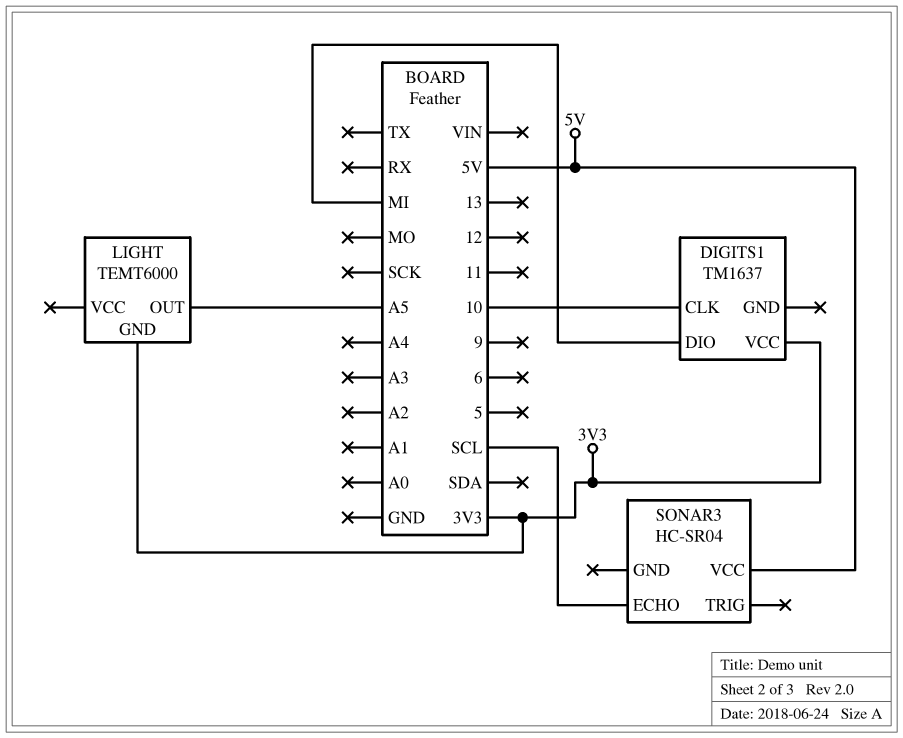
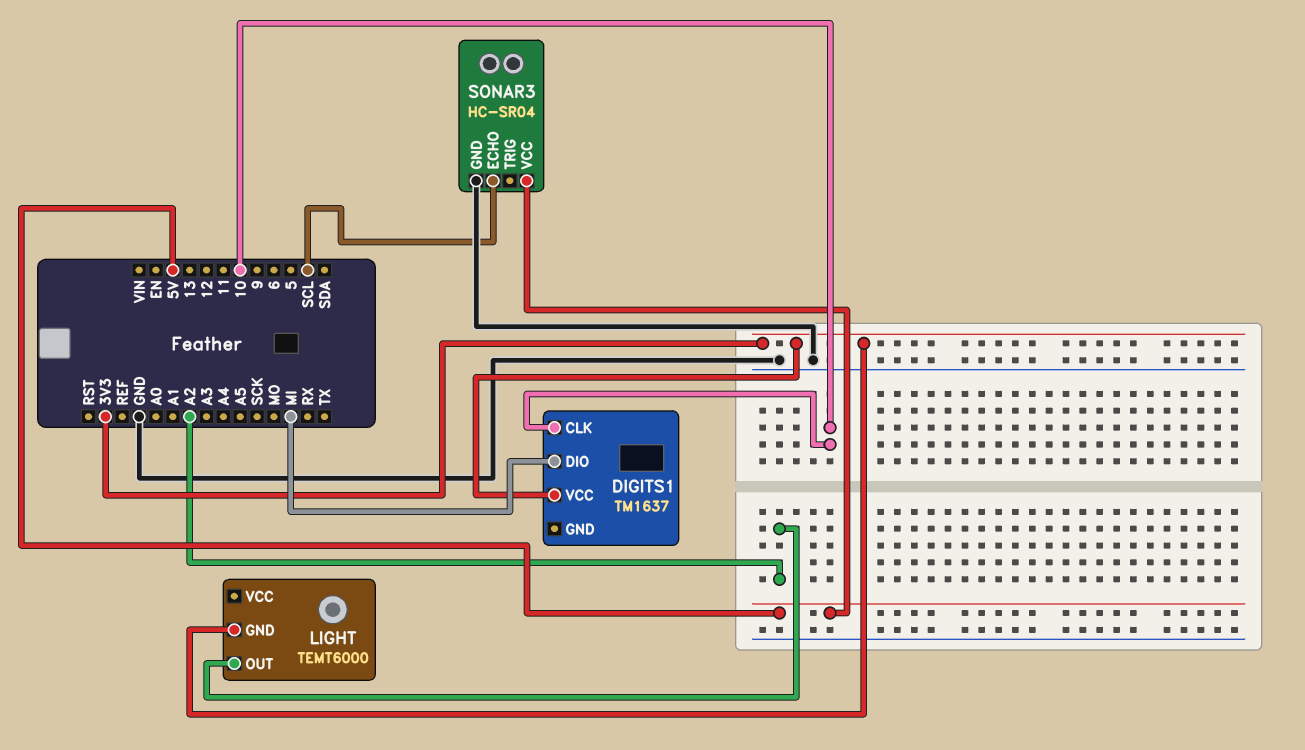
LIGHT pin OUT: A5 -> A2
SONAR3 pin GND: none -> GND

